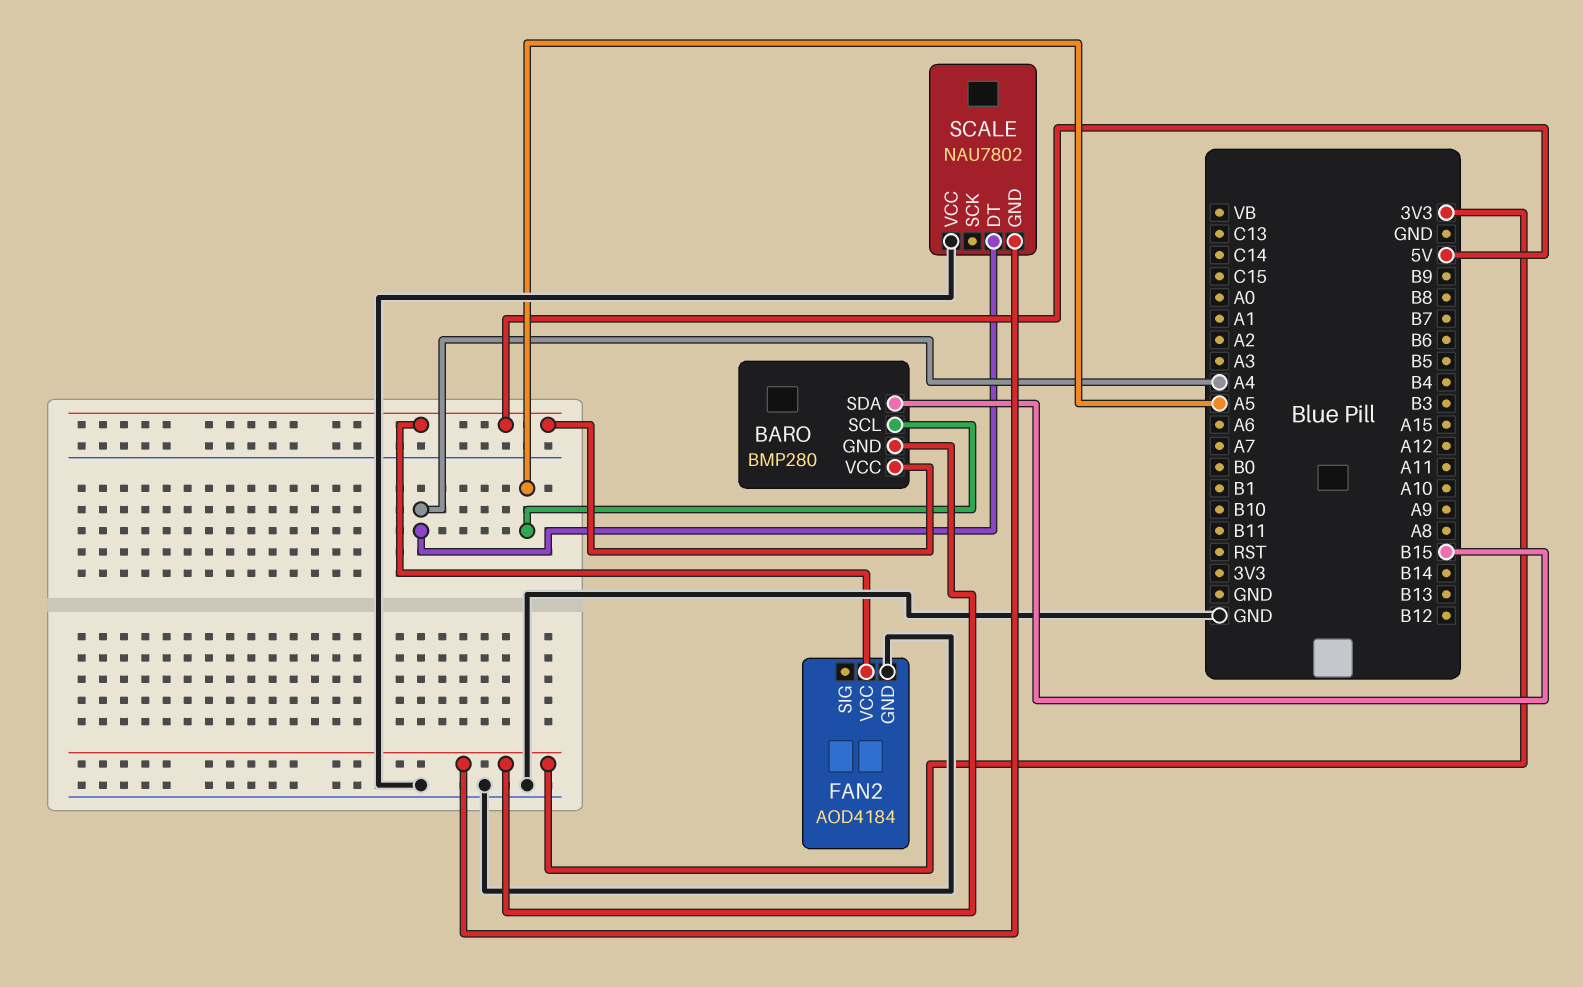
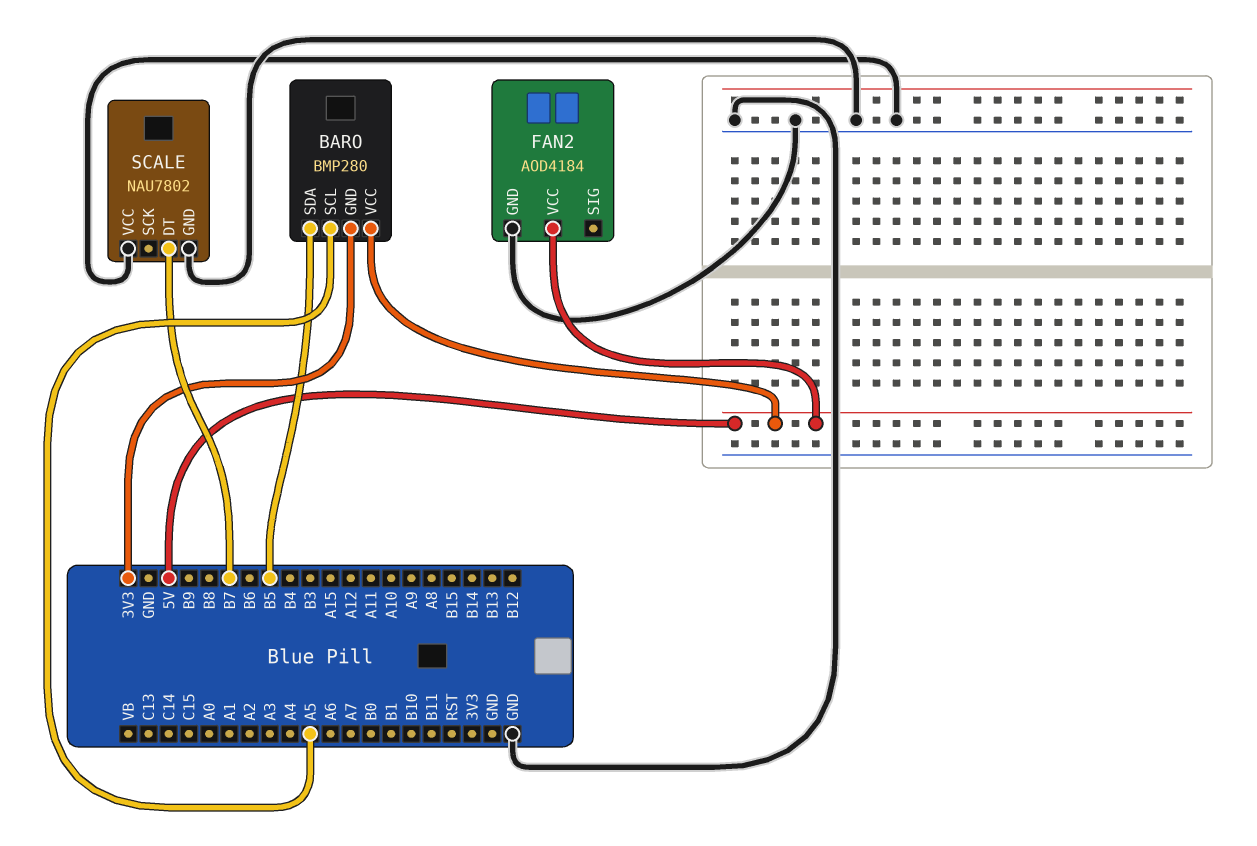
BARO pin SDA: B15 -> B5
SCALE pin DT: A4 -> B7
SCALE pin GND: 3V3 -> GND

